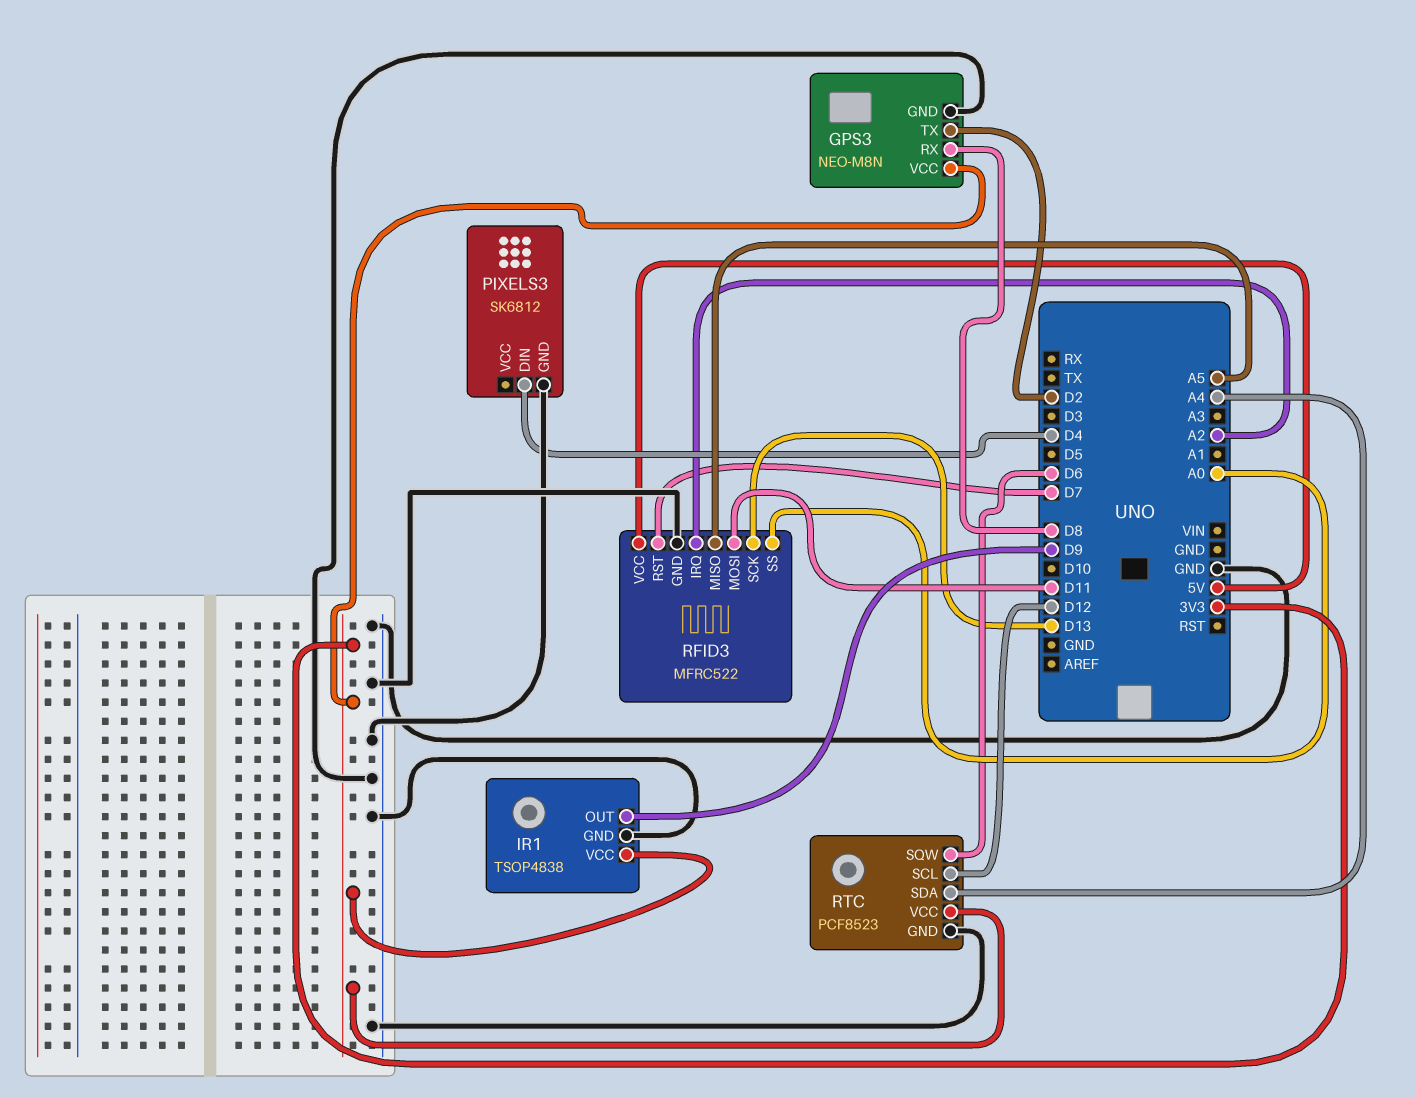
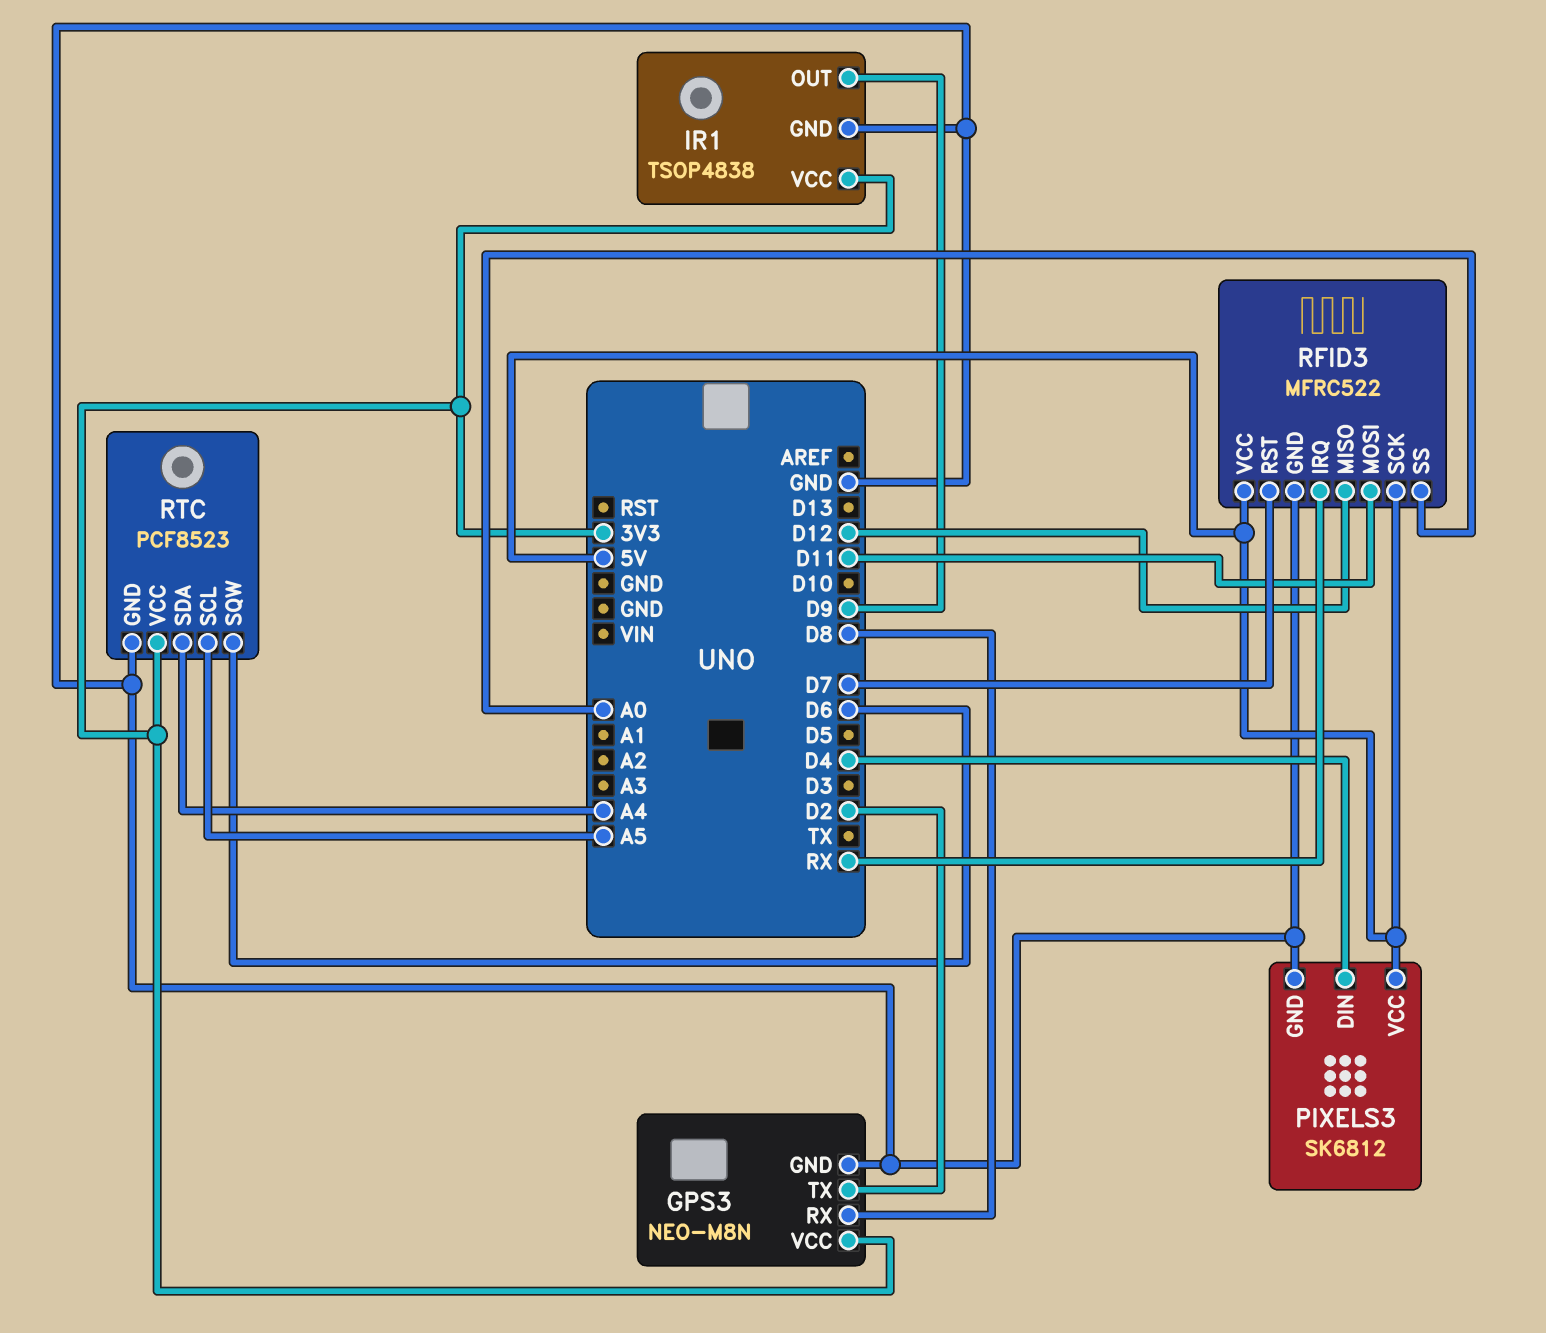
PIXELS3 pin VCC: none -> 5V
RFID3 pin IRQ: A2 -> RX
RFID3 pin MISO: A5 -> D12
RFID3 pin SCK: D13 -> 5V
RTC pin SCL: D12 -> A5

